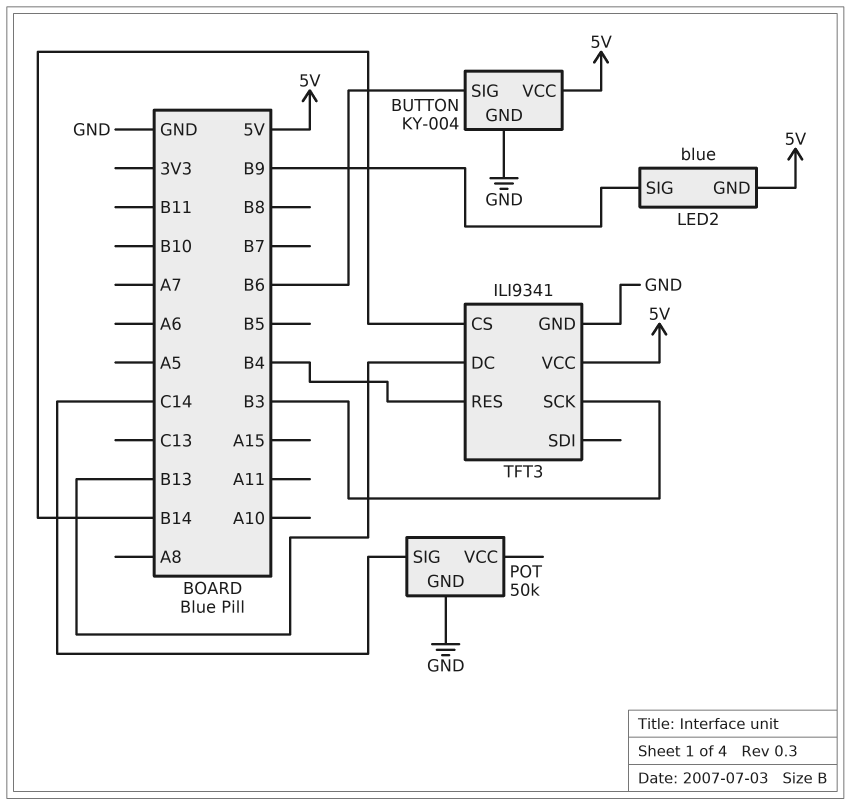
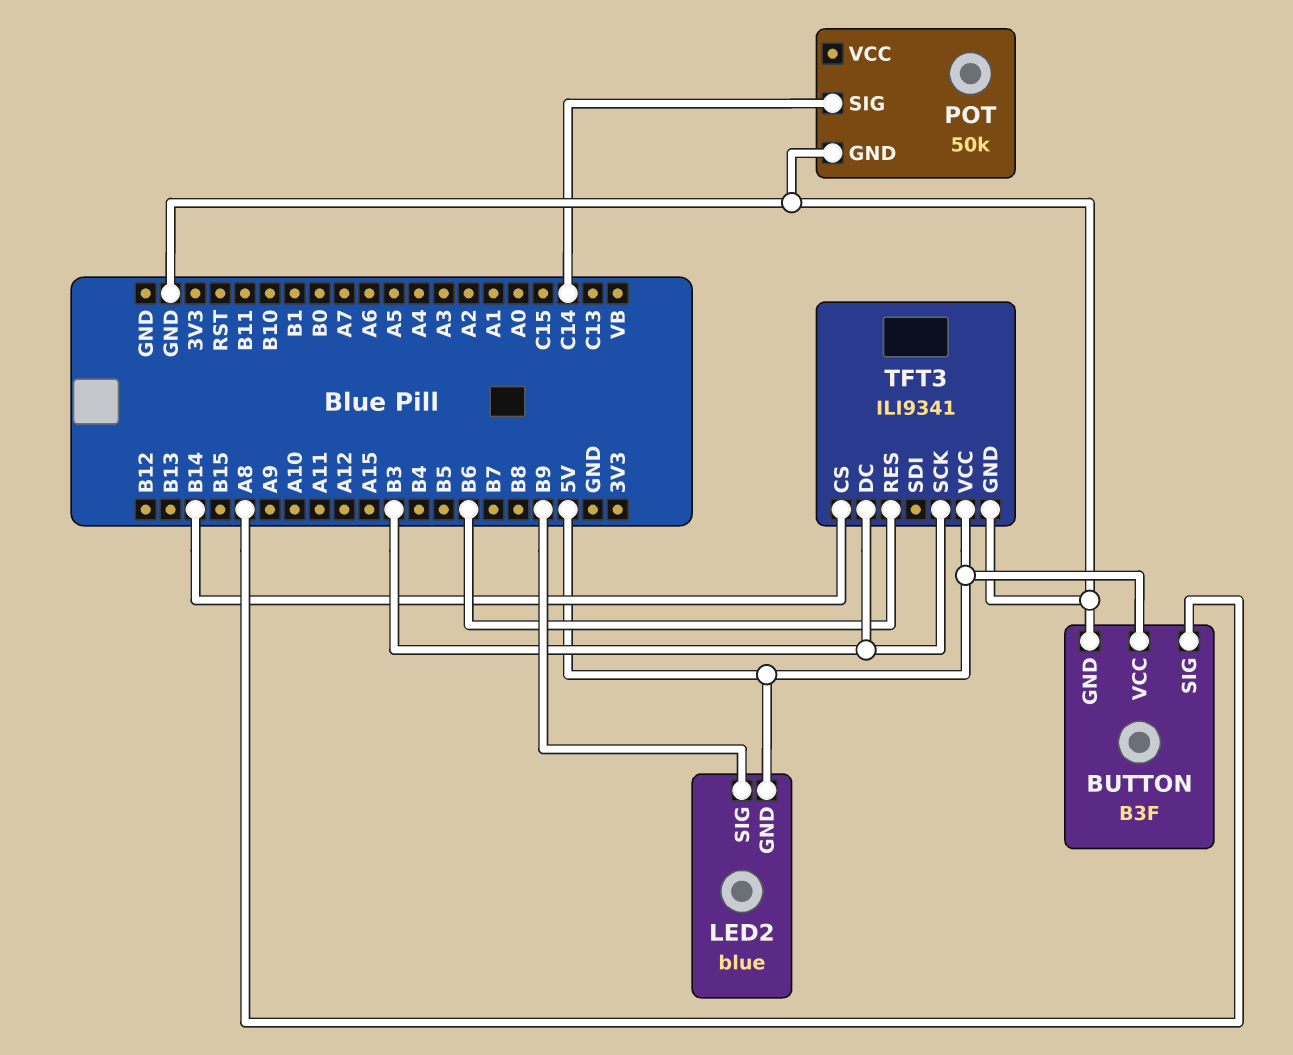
BUTTON: KY-004 -> B3F
BUTTON pin SIG: B6 -> A8
TFT3 pin DC: B13 -> B3
TFT3 pin RES: B4 -> B6

